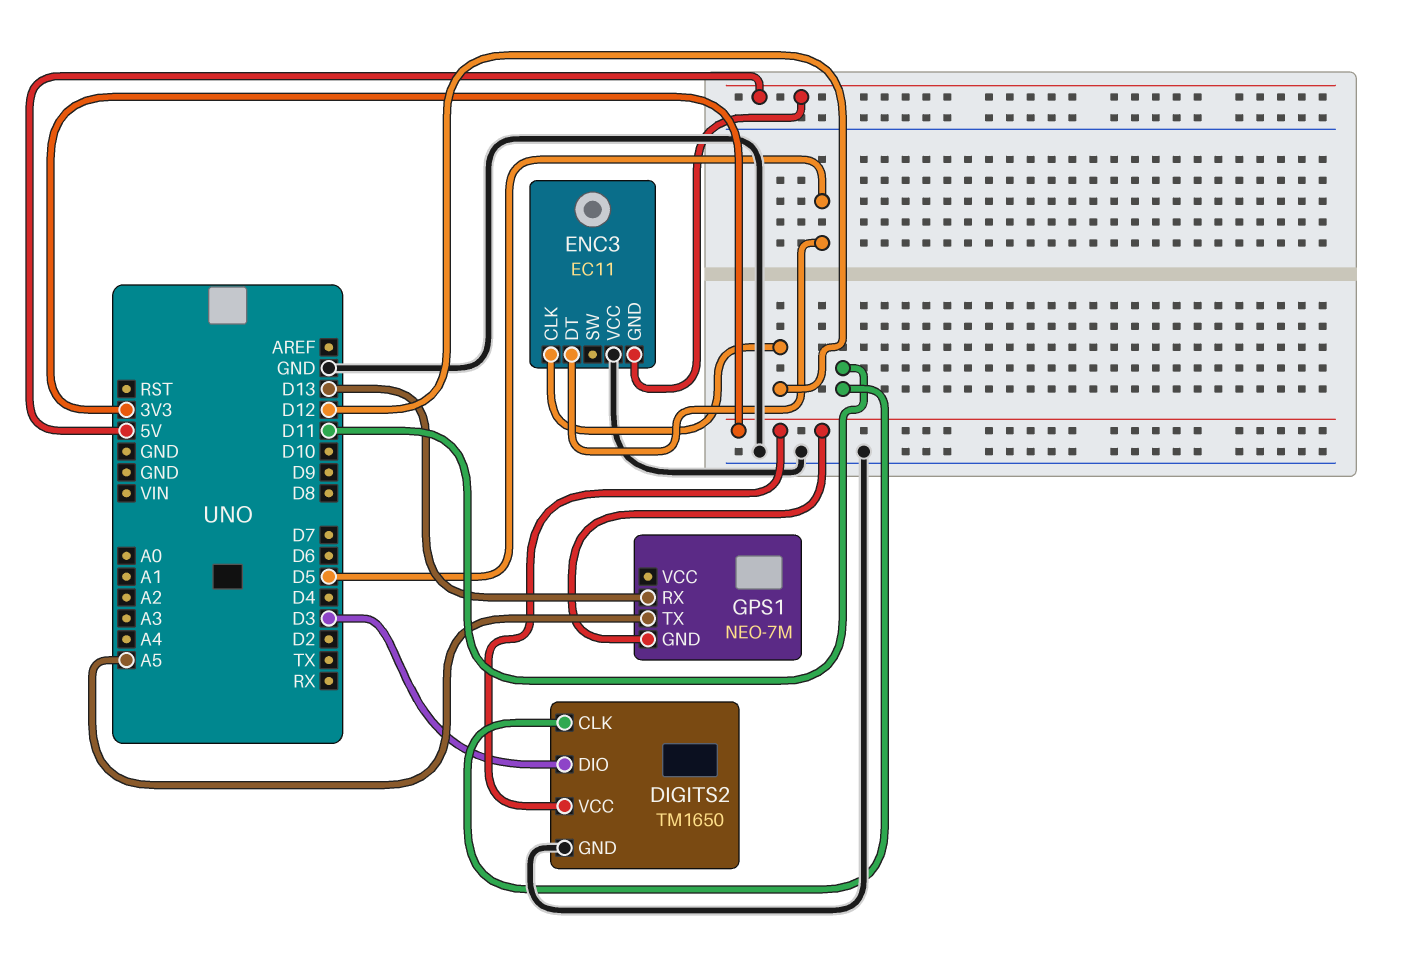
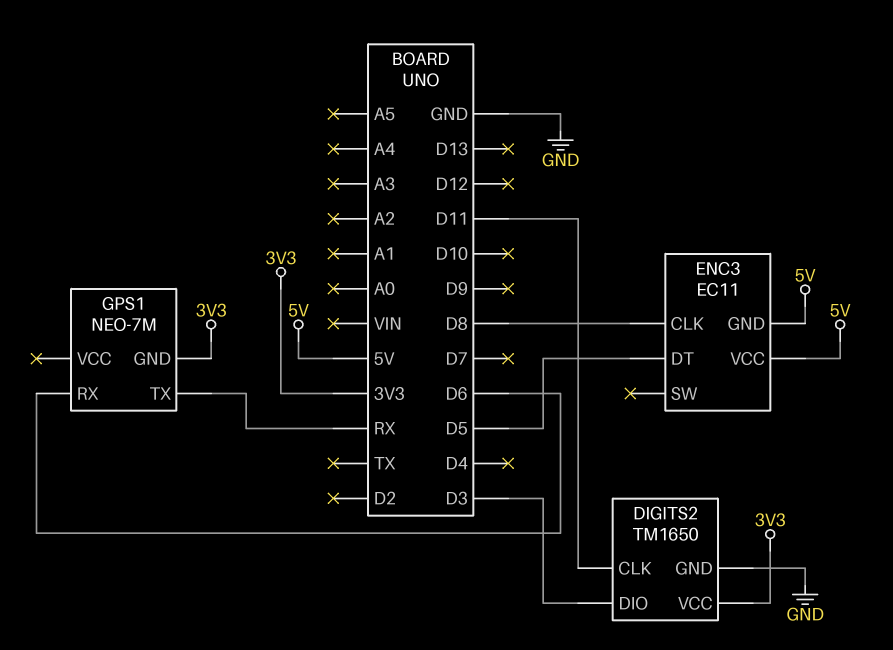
ENC3 pin CLK: D12 -> D8
ENC3 pin VCC: GND -> 5V
GPS1 pin RX: D13 -> D6
GPS1 pin TX: A5 -> RX

